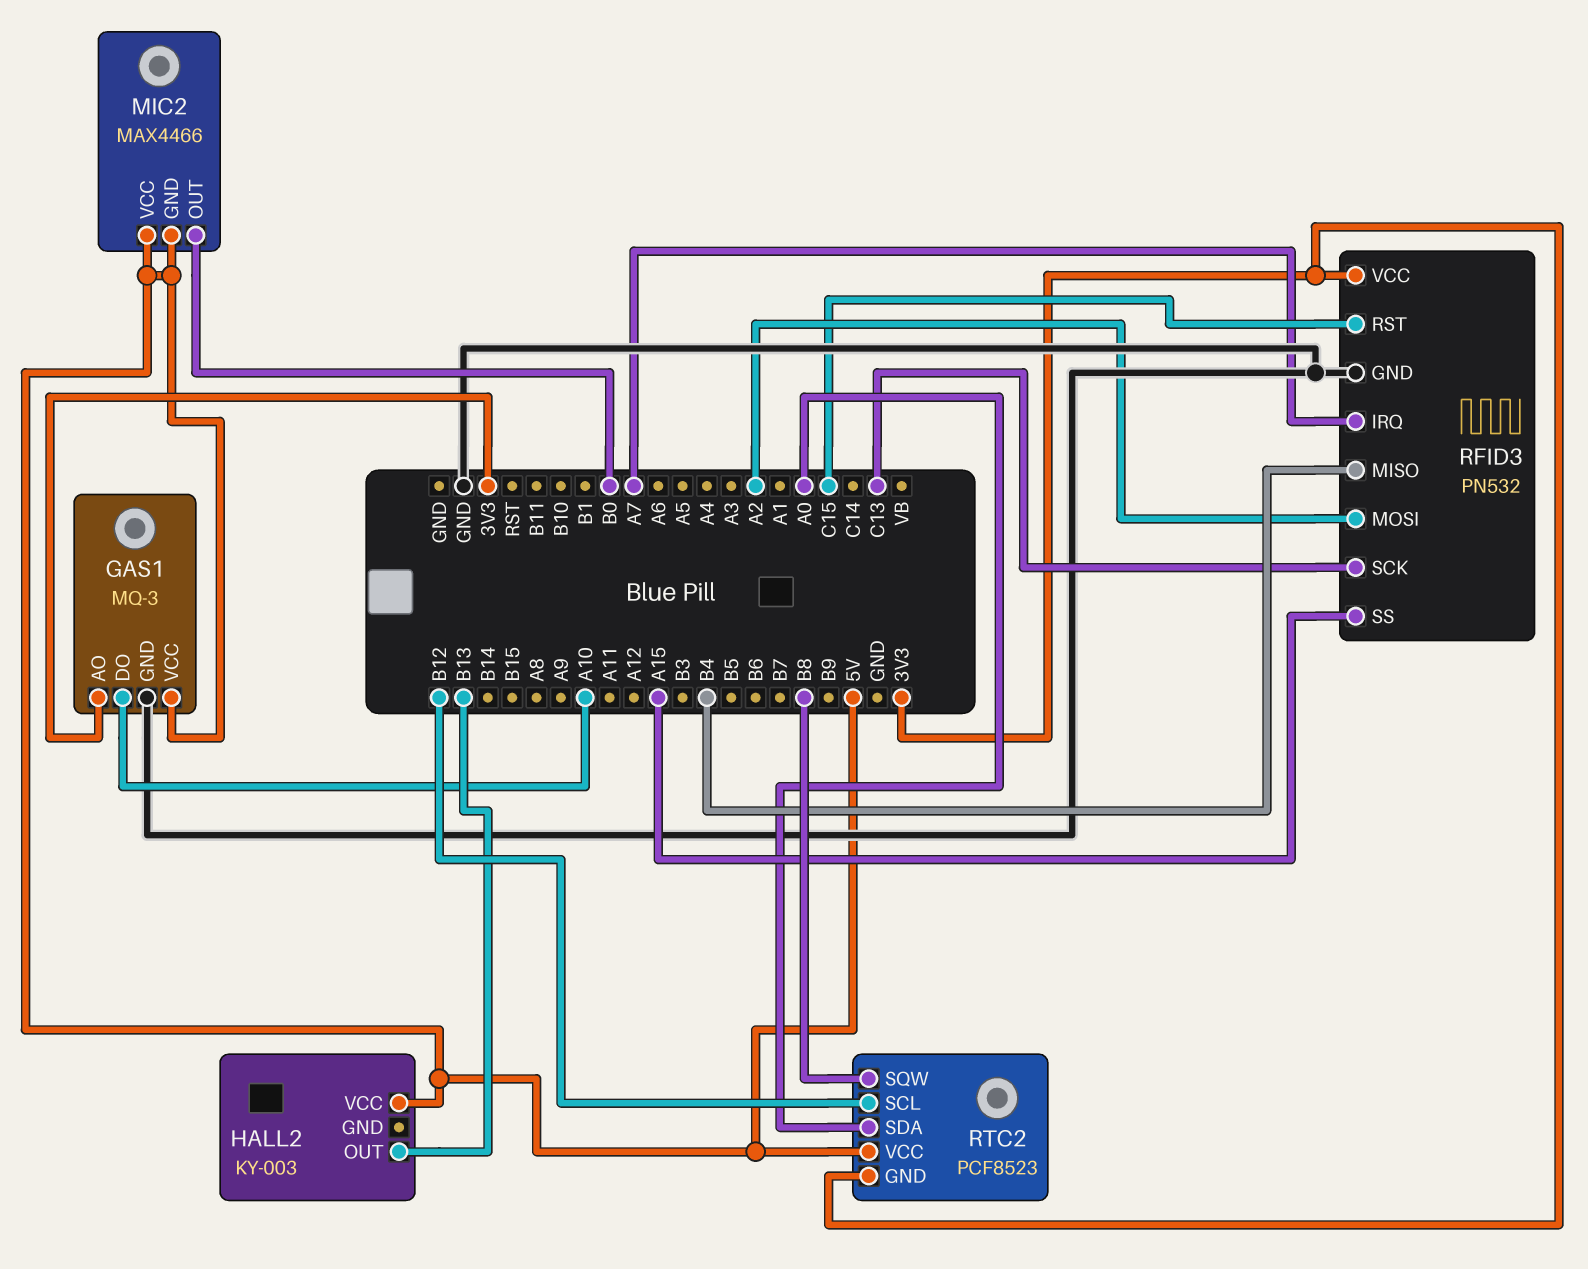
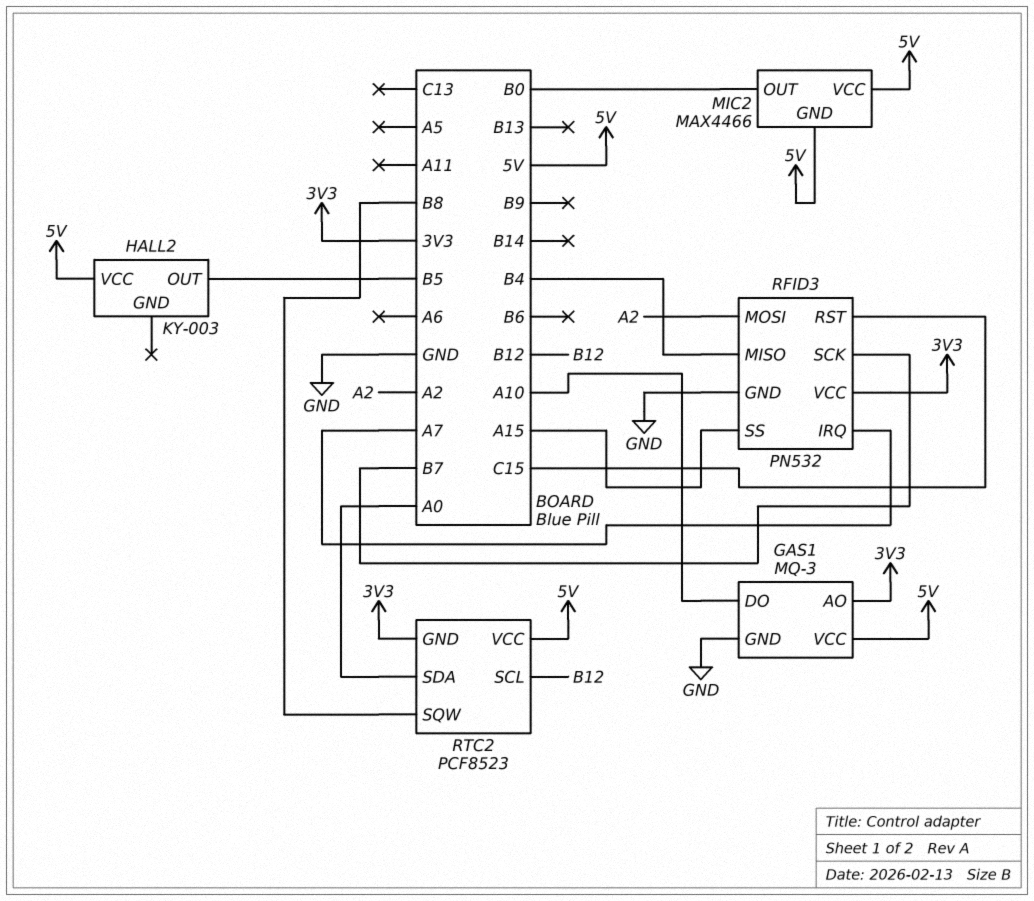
HALL2 pin OUT: B13 -> B5
RFID3 pin SCK: C13 -> B7

